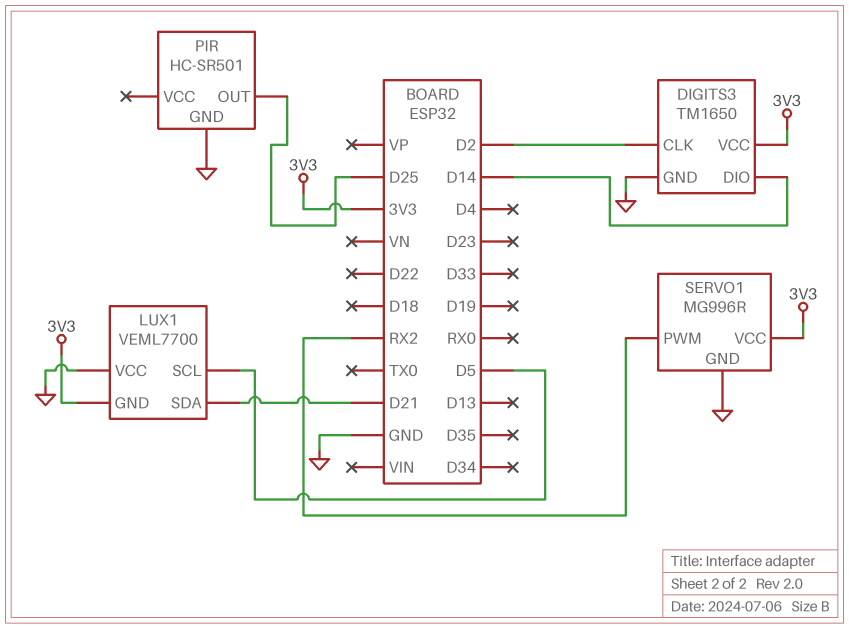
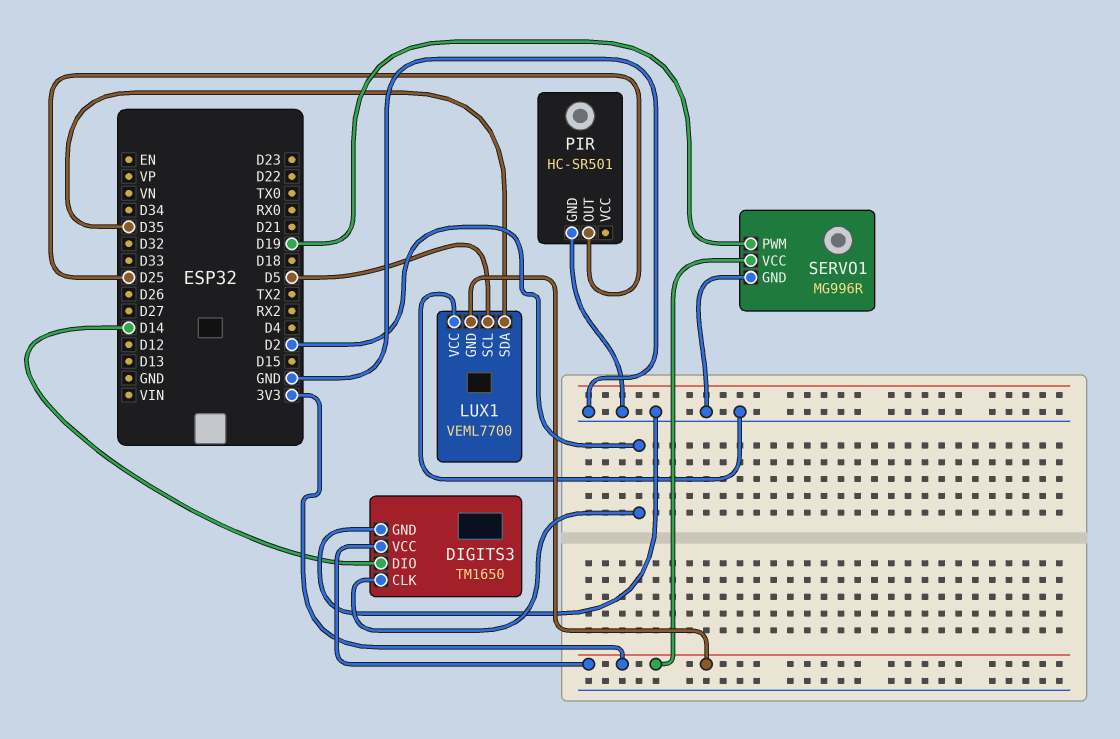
LUX1 pin SDA: D21 -> D35
SERVO1 pin PWM: RX2 -> D19

